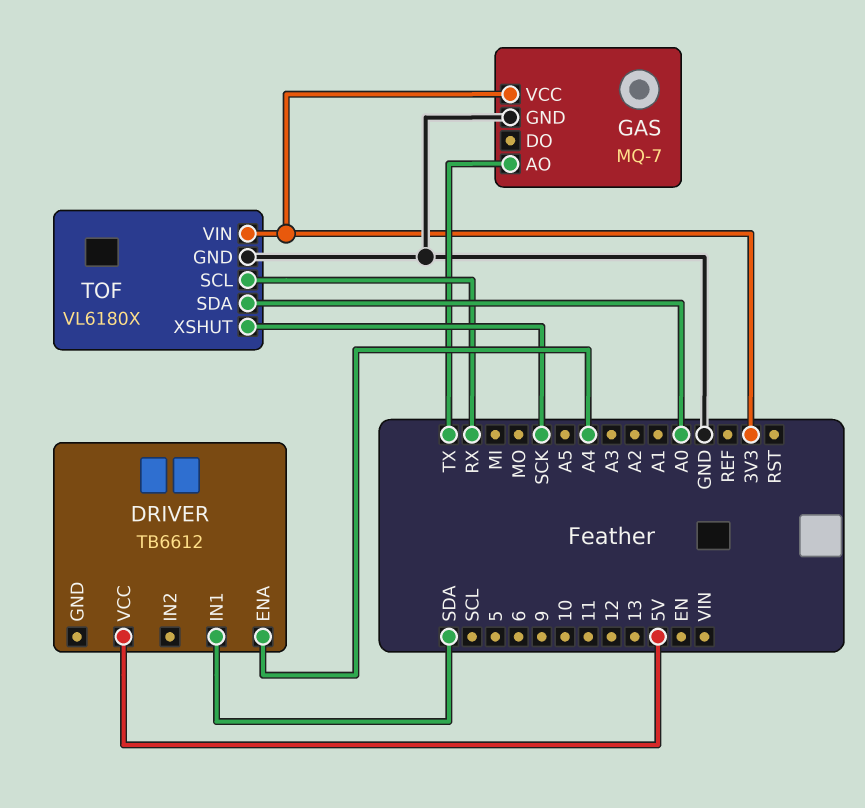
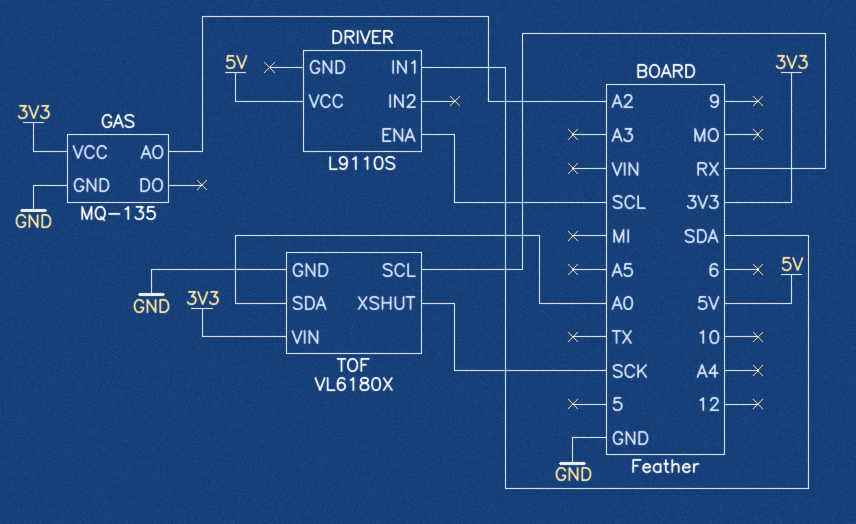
DRIVER: TB6612 -> L9110S
DRIVER pin ENA: A4 -> SCL
GAS: MQ-7 -> MQ-135
GAS pin AO: TX -> A2

